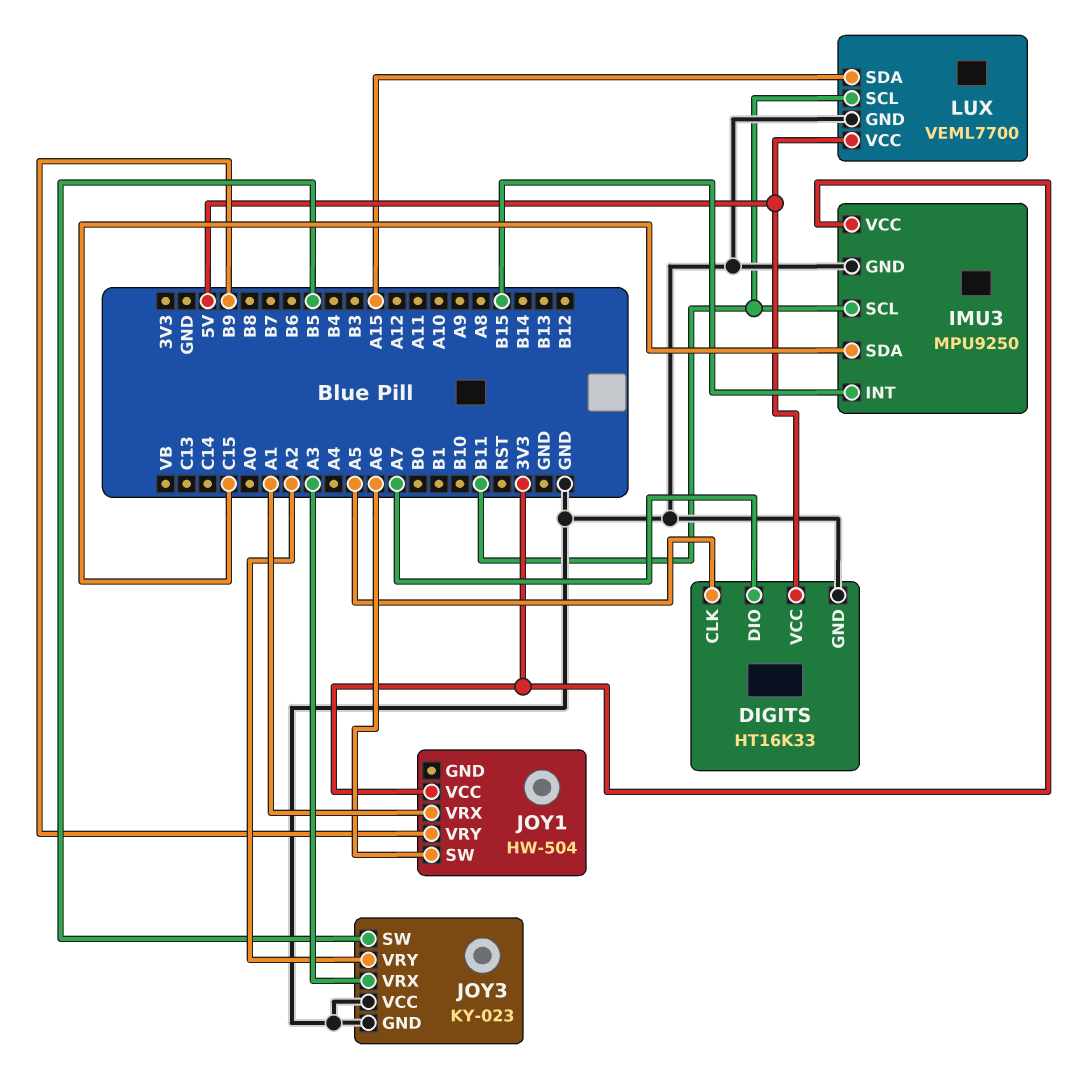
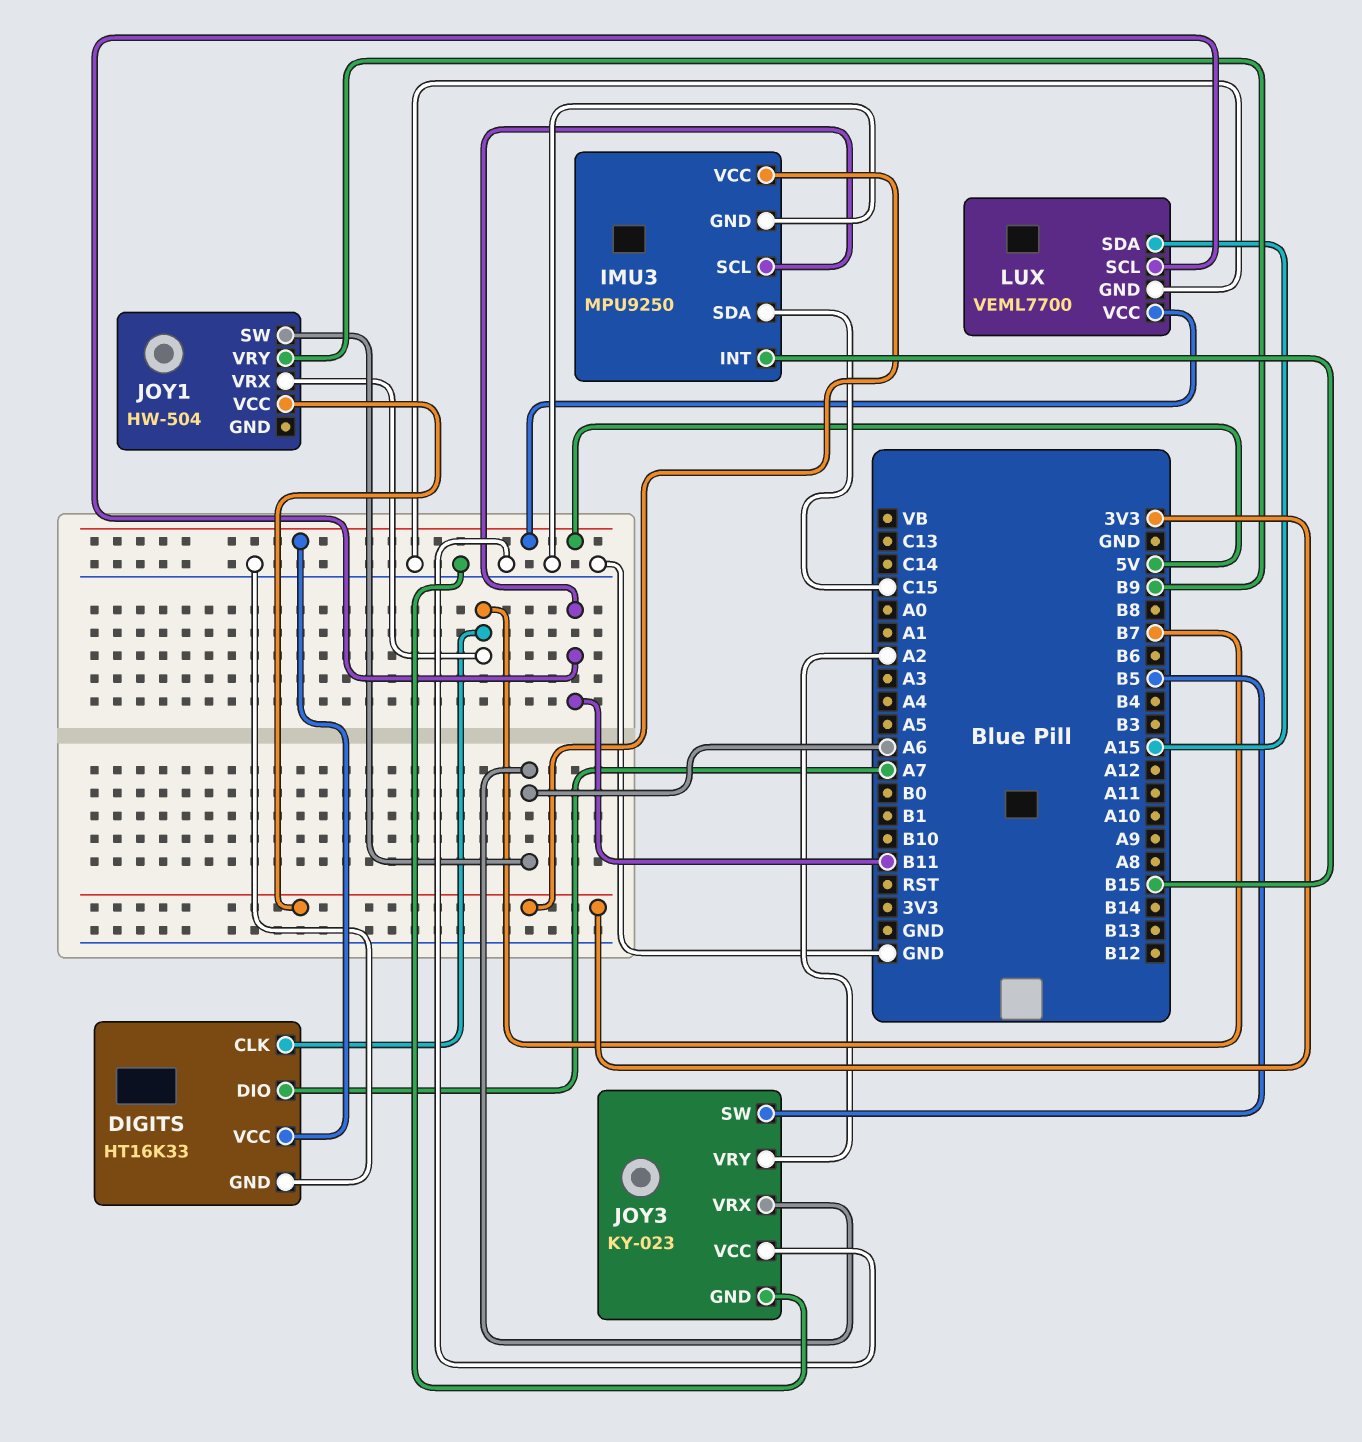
DIGITS pin CLK: A5 -> B7
JOY1 pin VRX: A1 -> B7
JOY3 pin VRX: A3 -> A6

